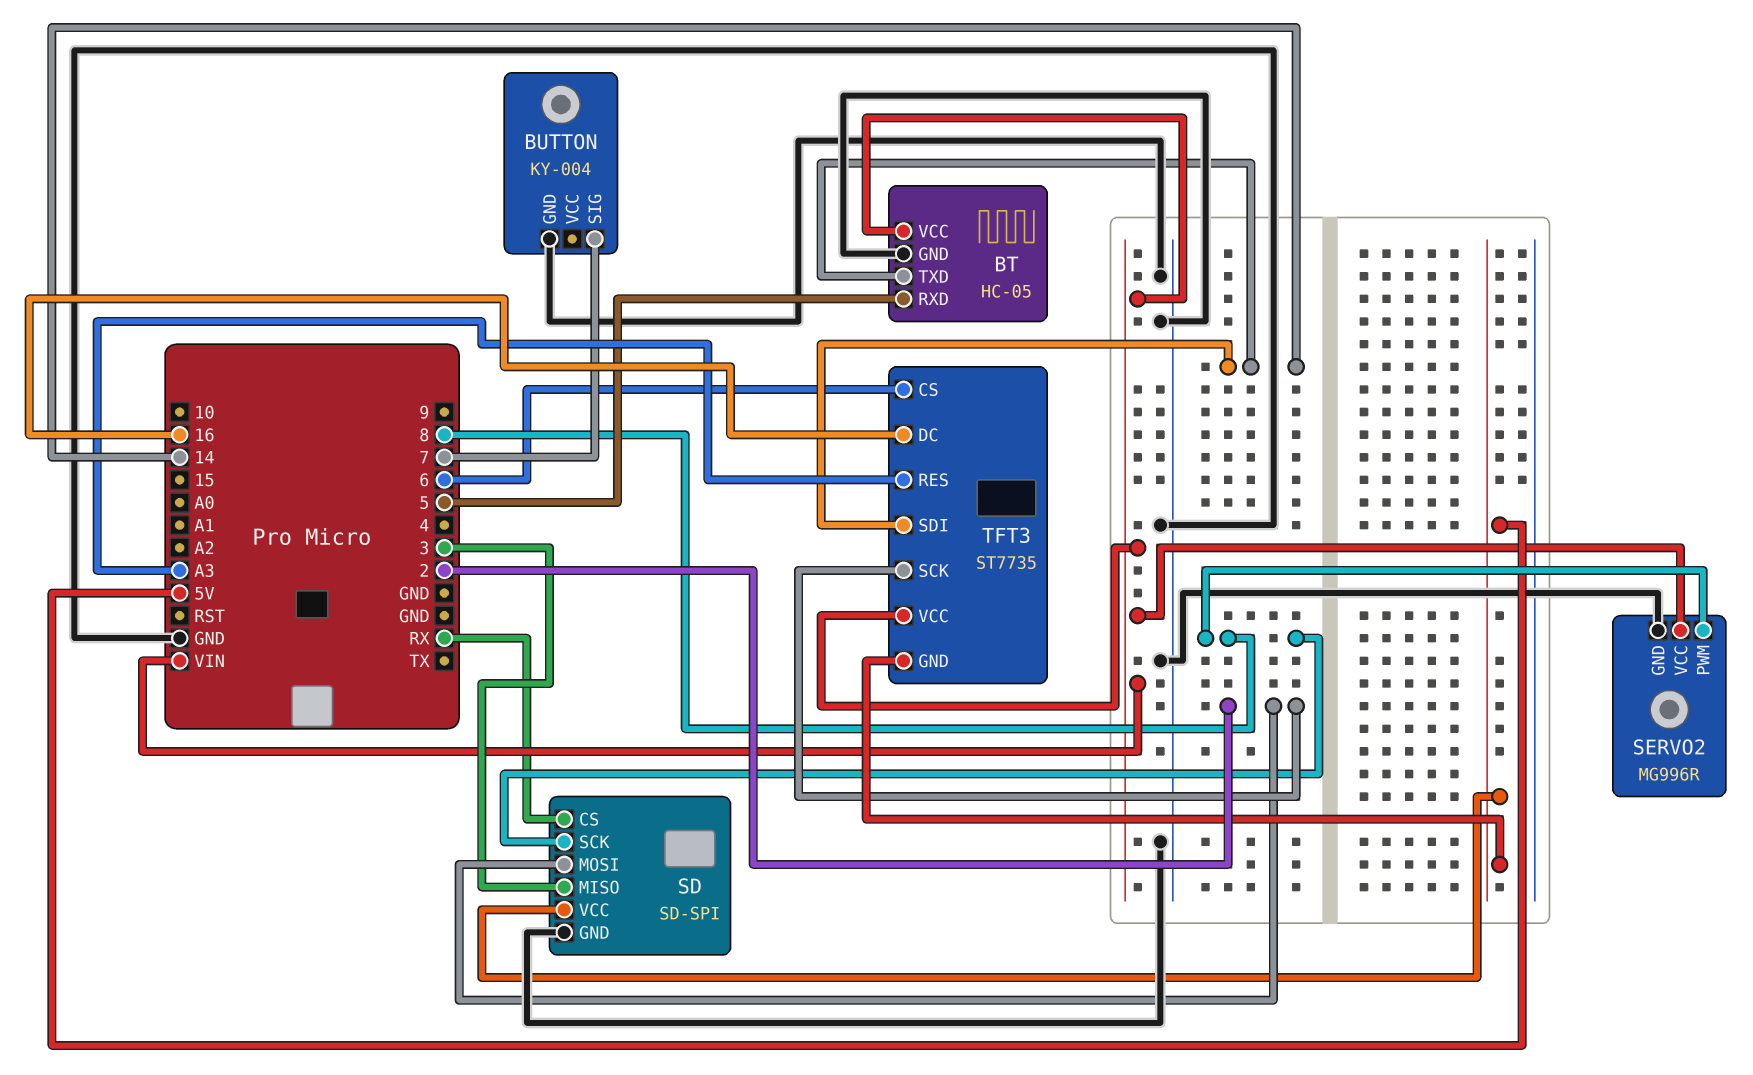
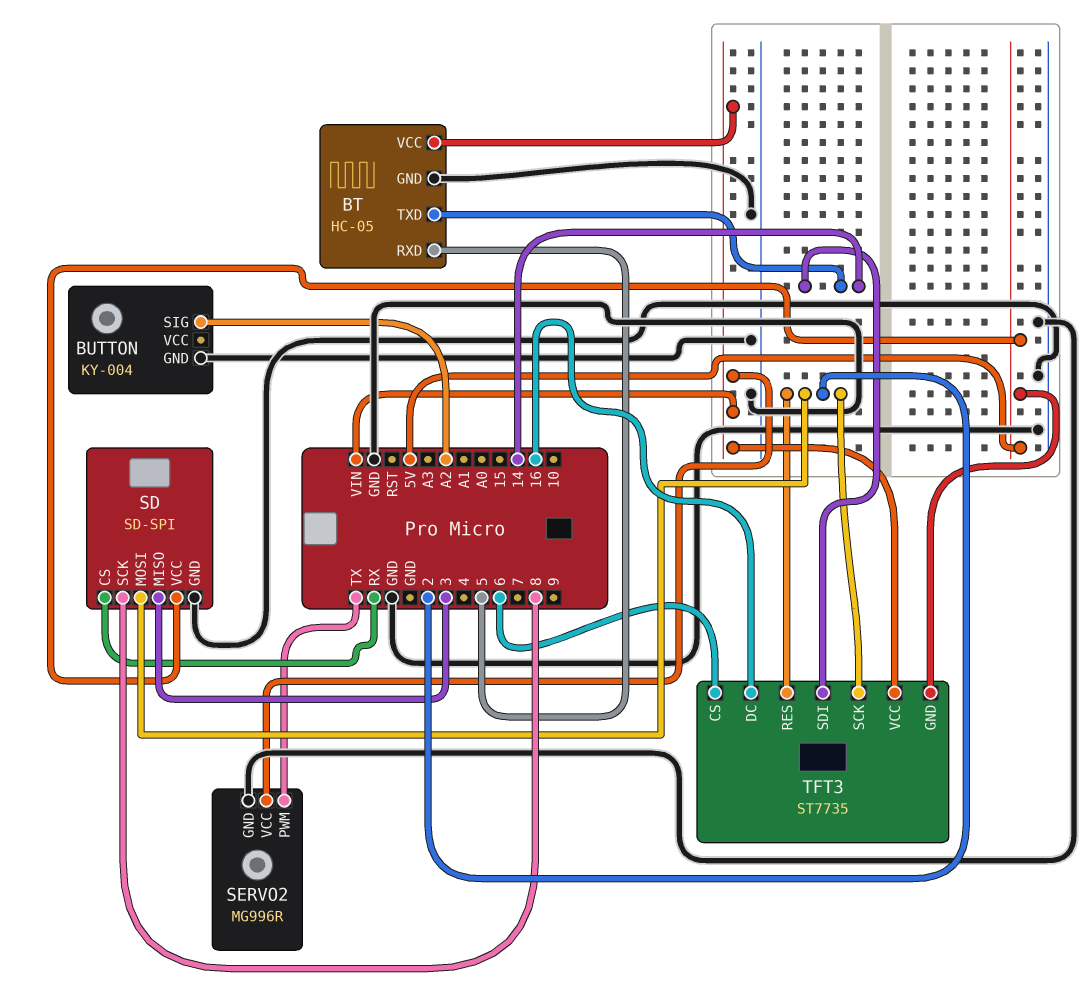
BUTTON pin SIG: 7 -> A2
SERVO2 pin PWM: 8 -> TX
TFT3 pin RES: A3 -> 2

